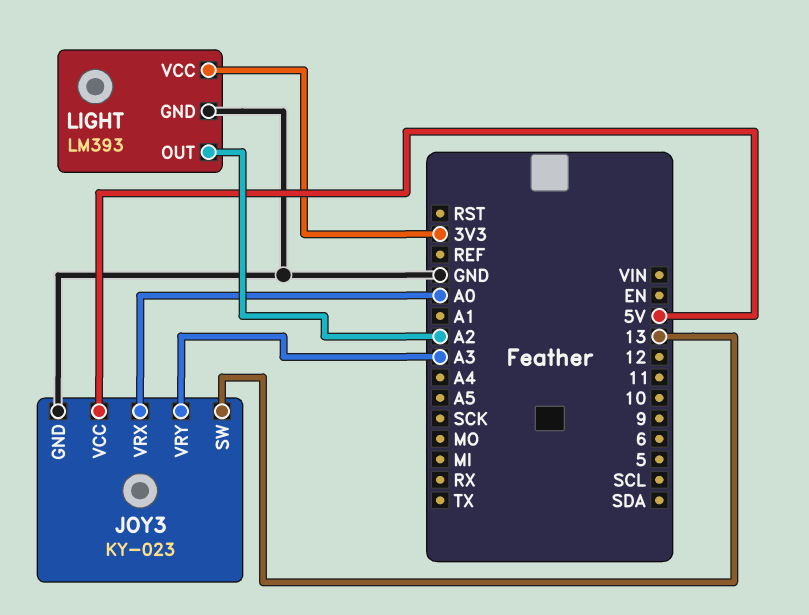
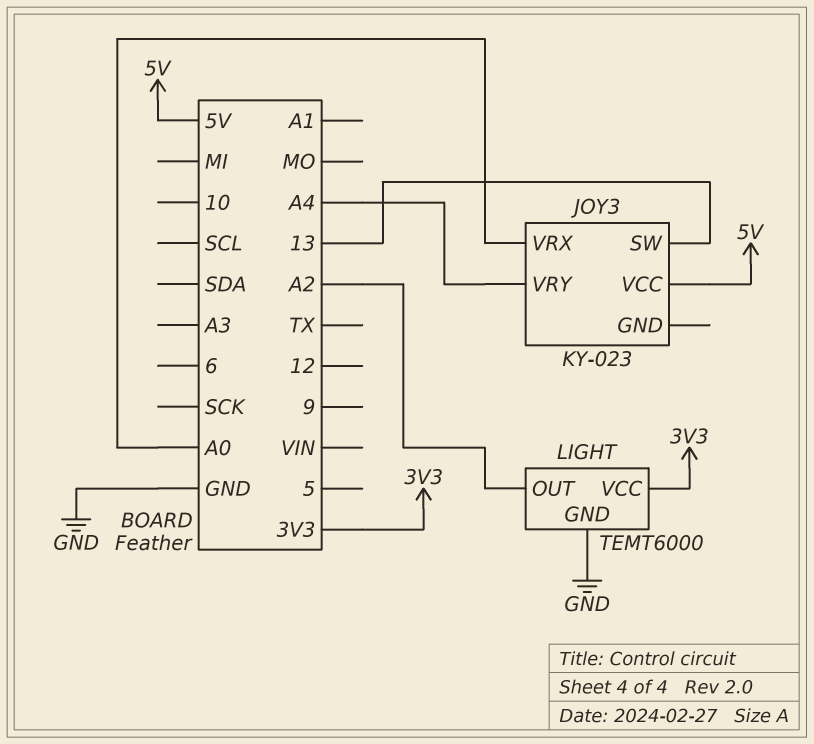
JOY3 pin GND: GND -> none
JOY3 pin VRY: A3 -> A4
LIGHT: LM393 -> TEMT6000

